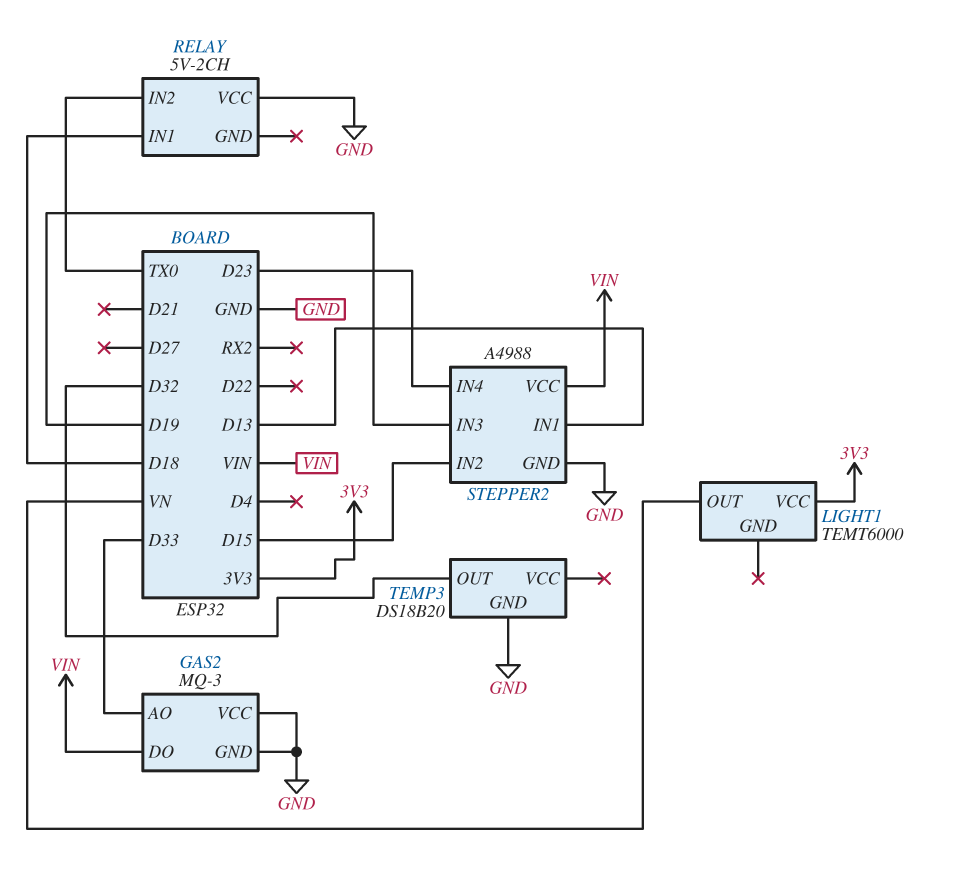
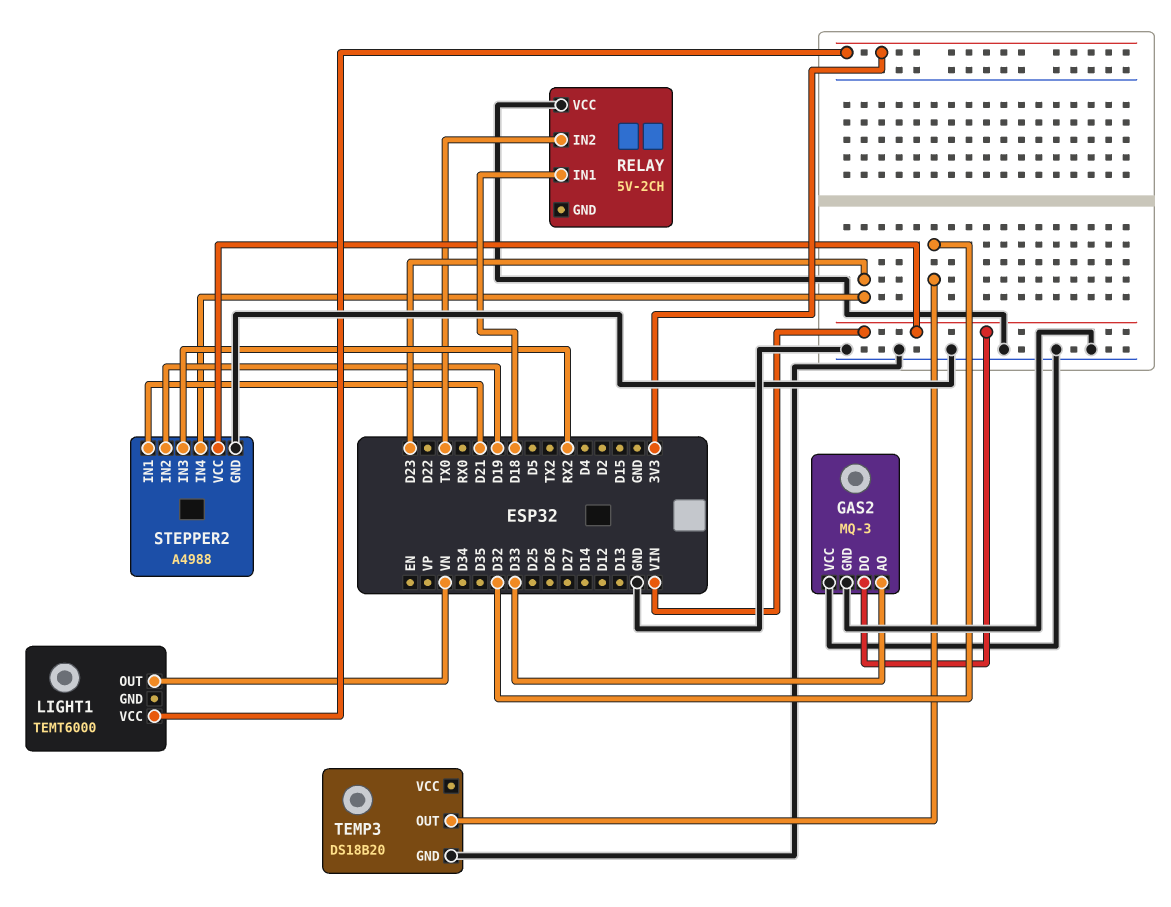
STEPPER2 pin IN1: D13 -> D21
STEPPER2 pin IN2: D15 -> D19
STEPPER2 pin IN3: D19 -> RX2

